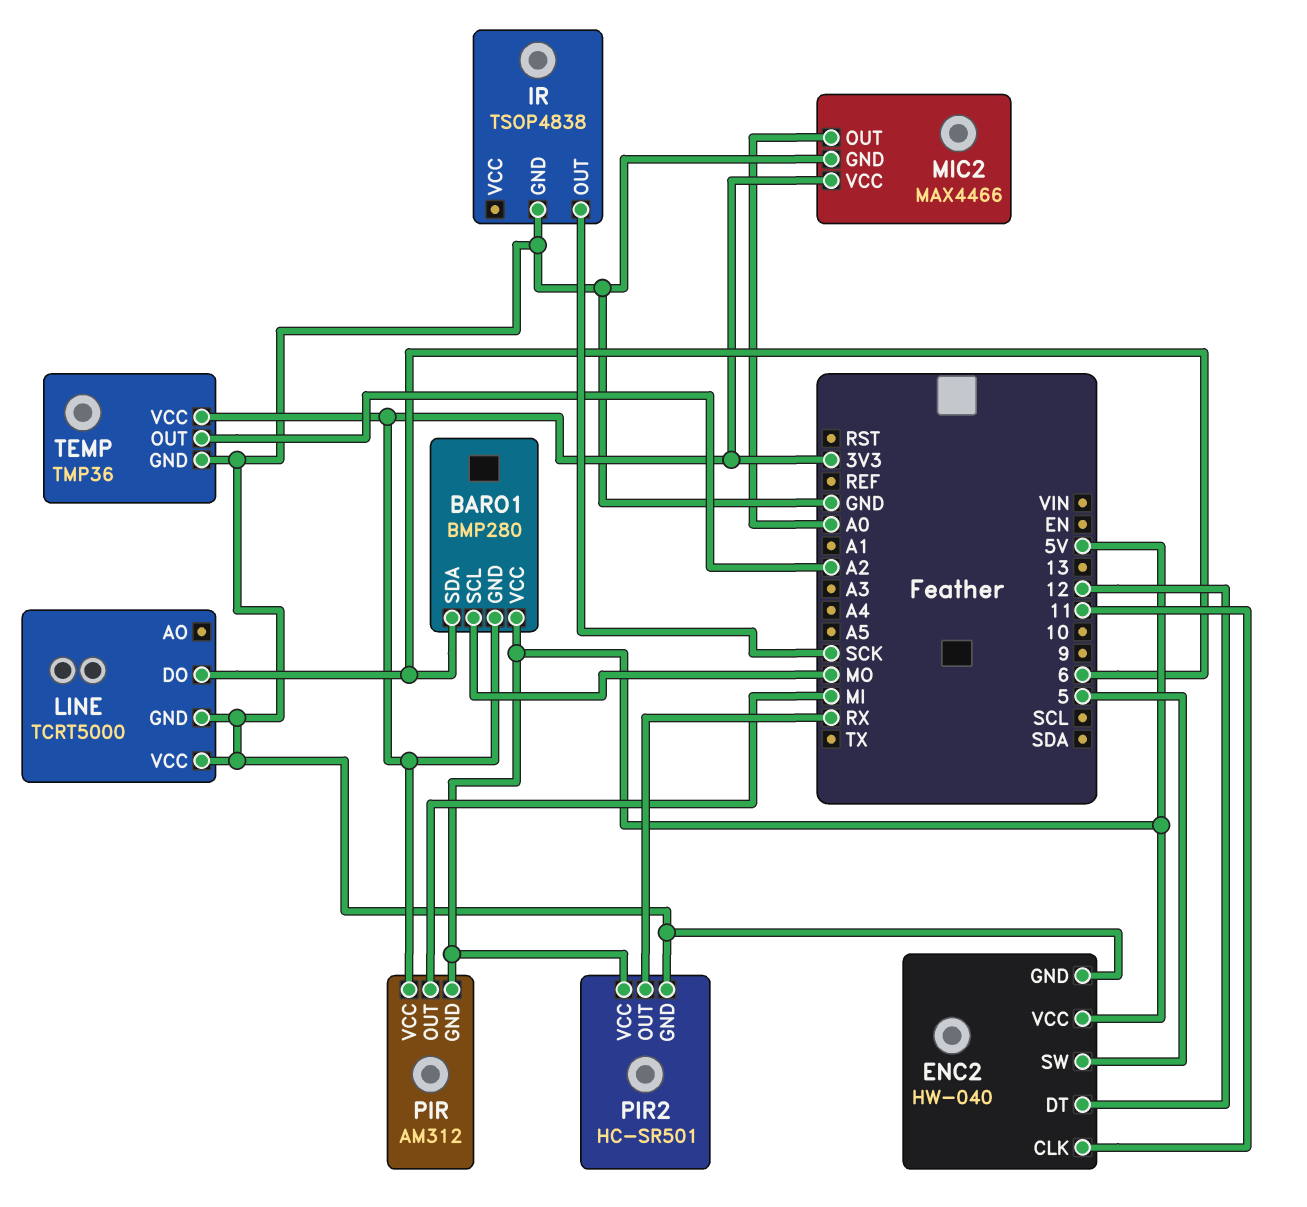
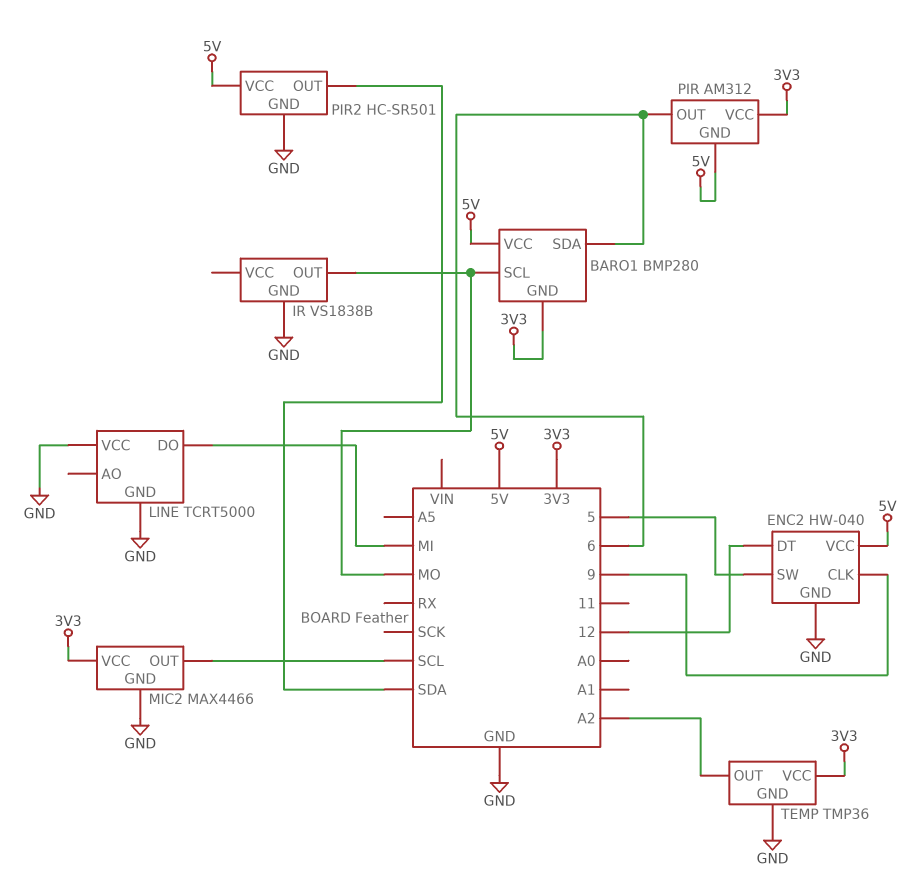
ENC2 pin CLK: 11 -> 9
IR: TSOP4838 -> VS1838B
IR pin OUT: SCK -> MO
LINE pin DO: 6 -> MI
MIC2 pin OUT: A0 -> SCL
PIR pin OUT: MI -> 6
PIR2 pin OUT: RX -> SDA

